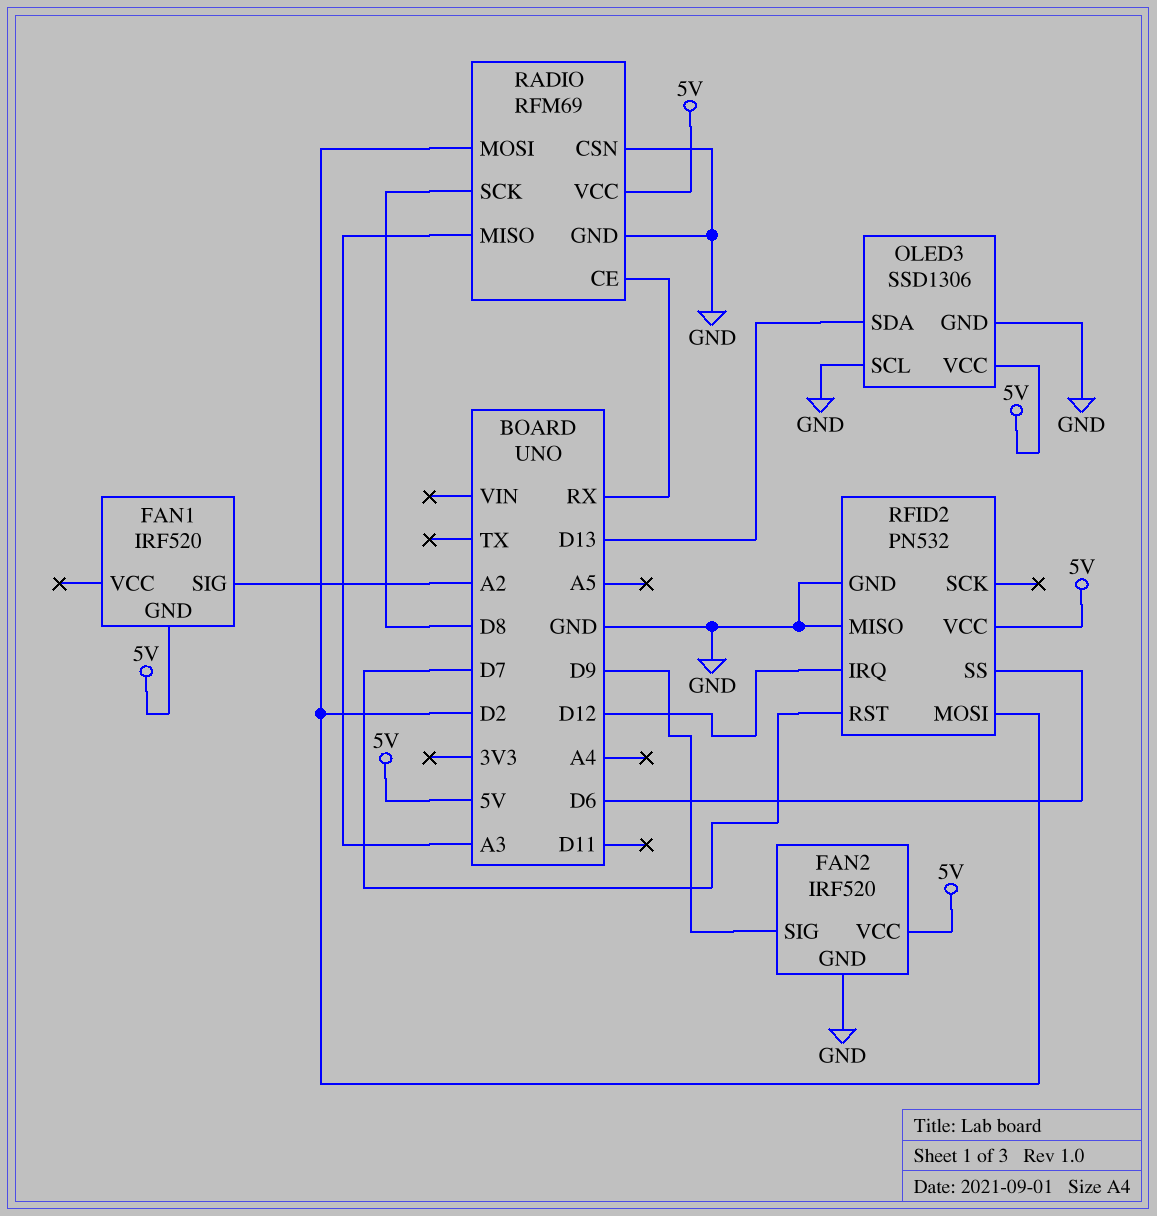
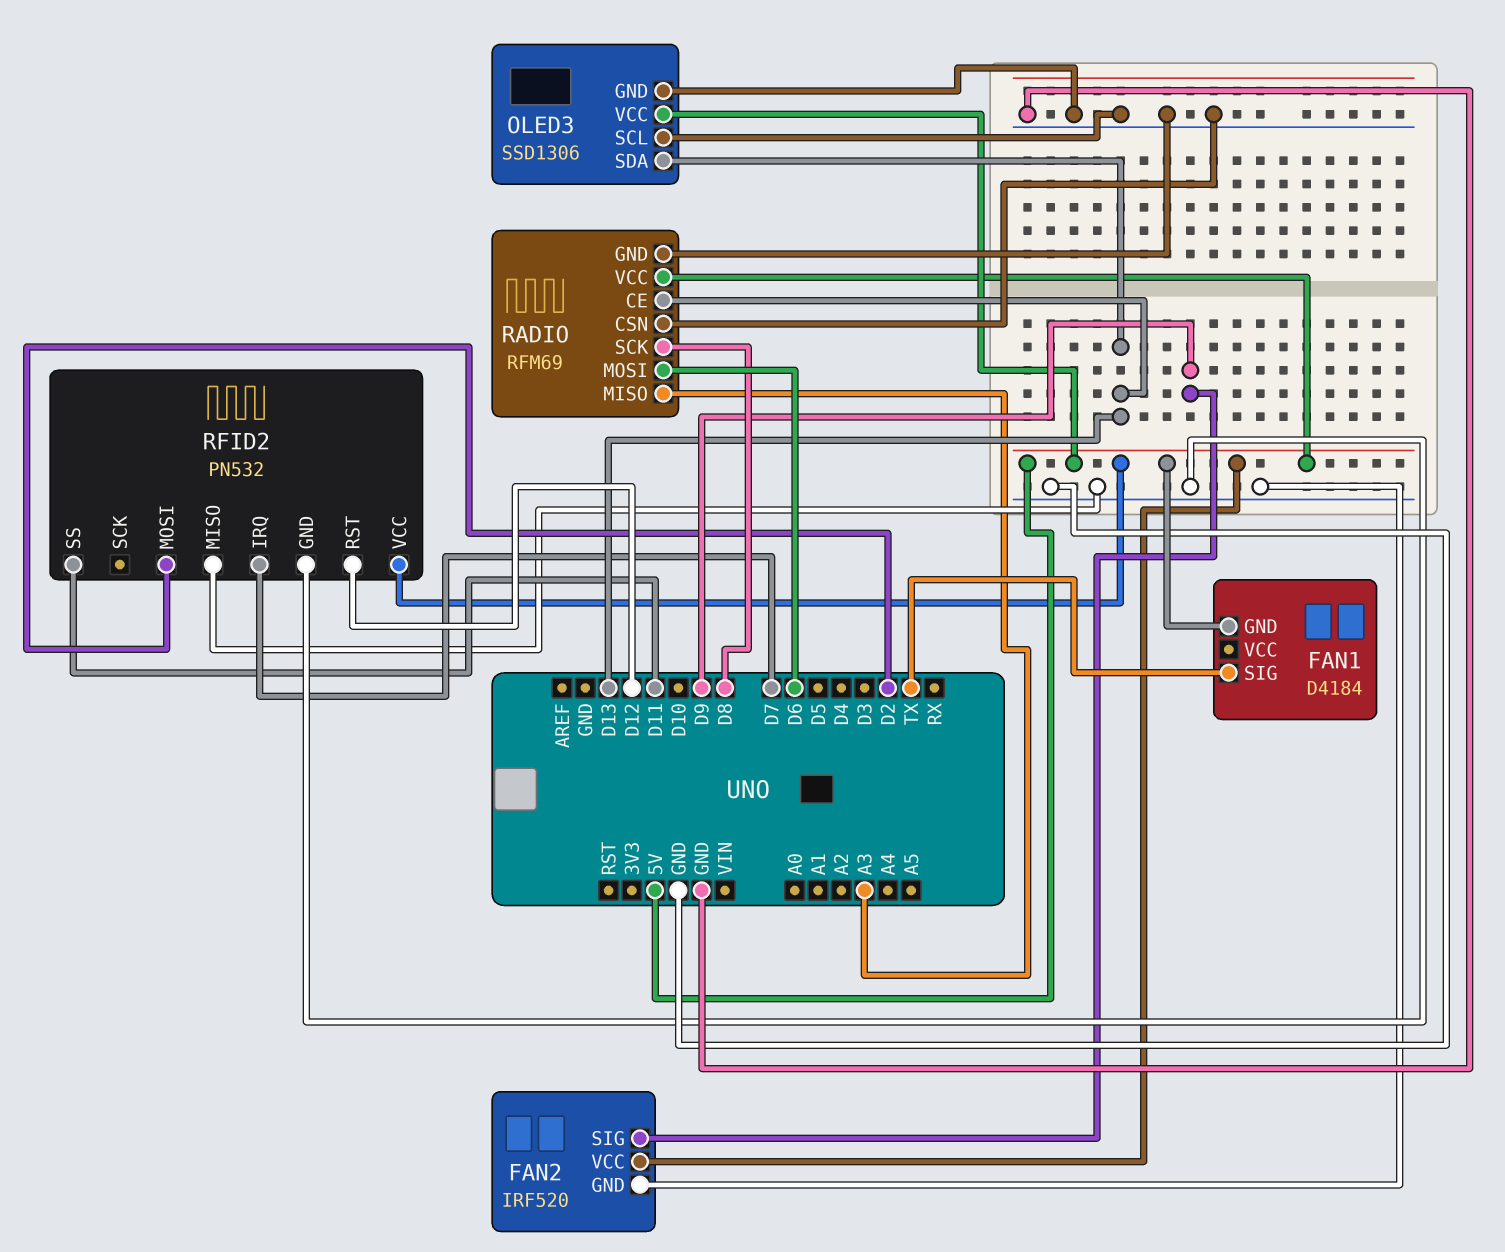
FAN1: IRF520 -> D4184
FAN1 pin SIG: A2 -> TX
RADIO pin CE: RX -> D13
RADIO pin MOSI: D2 -> D6
RFID2 pin IRQ: D12 -> D7
RFID2 pin RST: D7 -> D12
RFID2 pin SS: D6 -> D11

